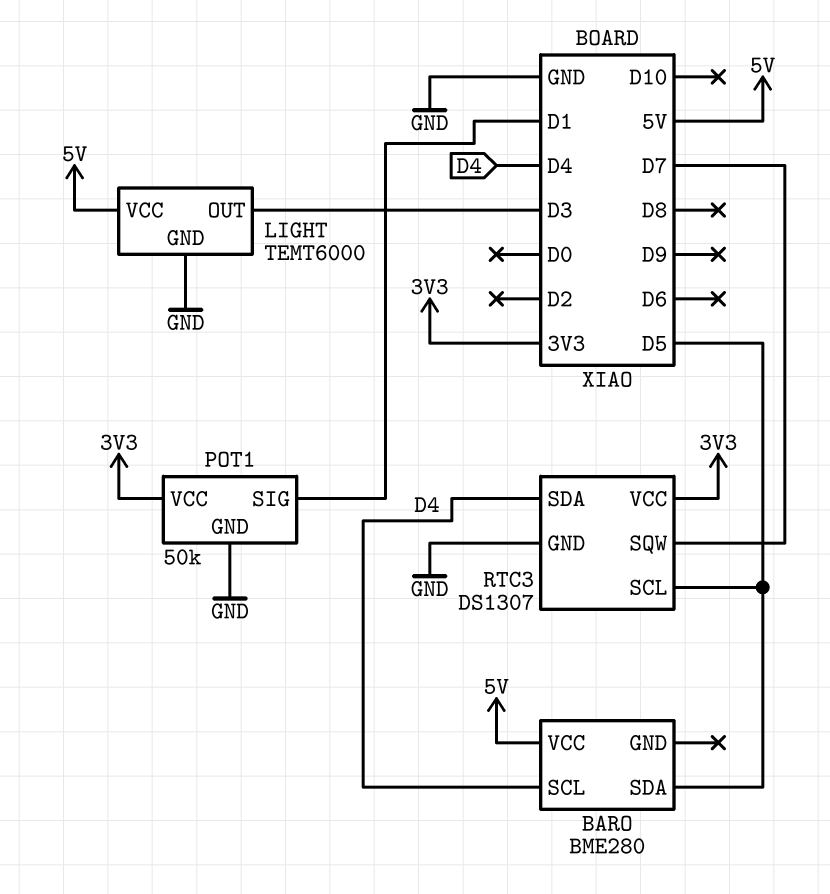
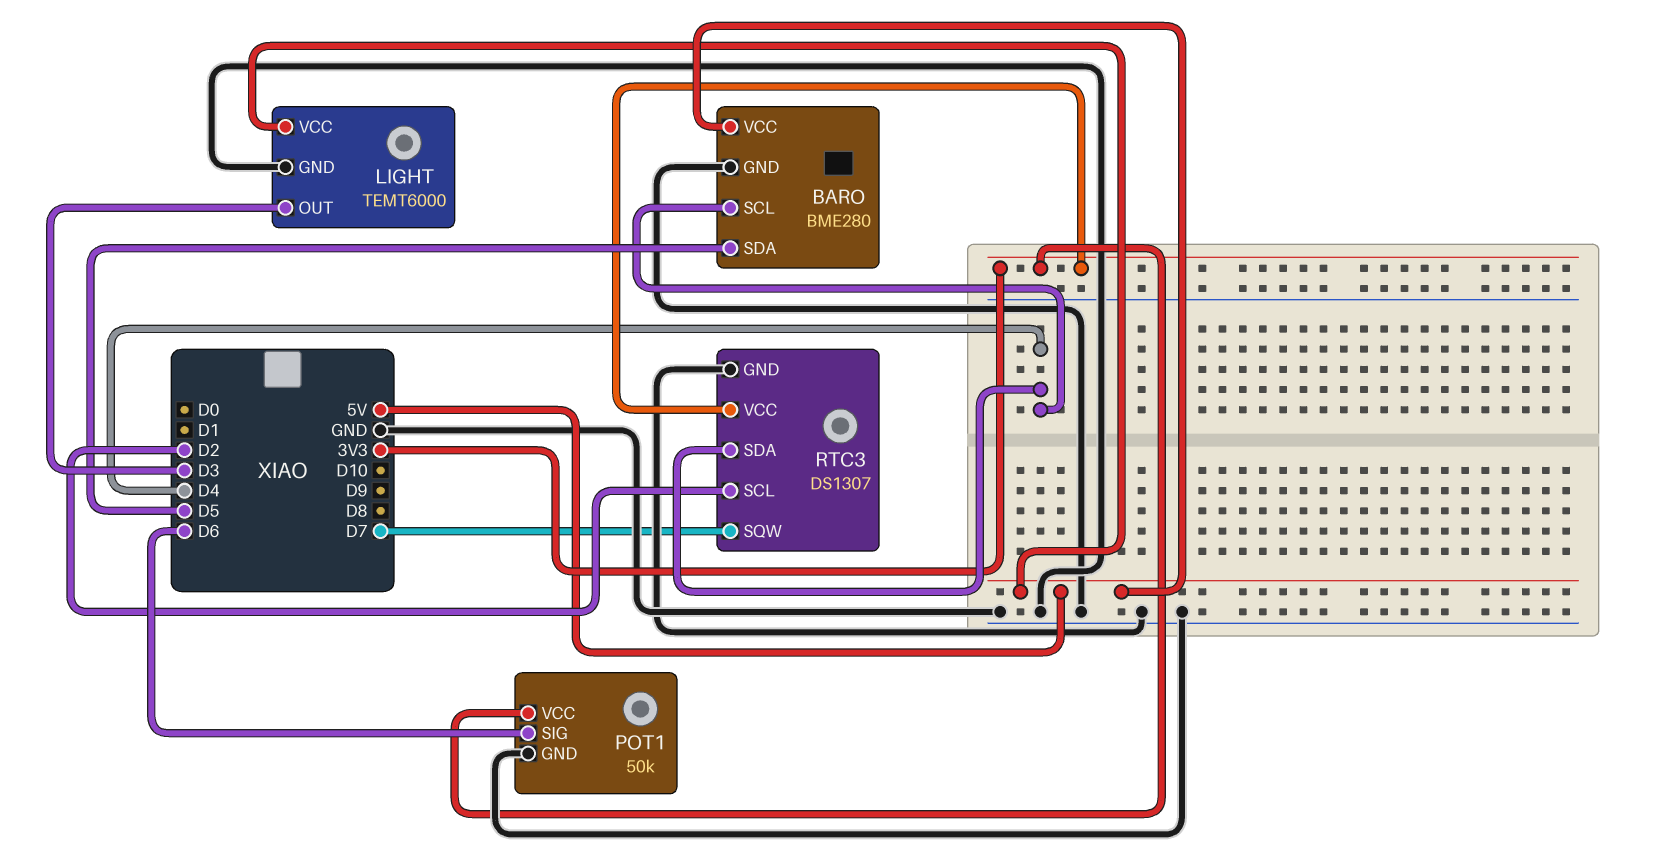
BARO pin GND: none -> GND
POT1 pin SIG: D1 -> D6
RTC3 pin SCL: D5 -> D2

